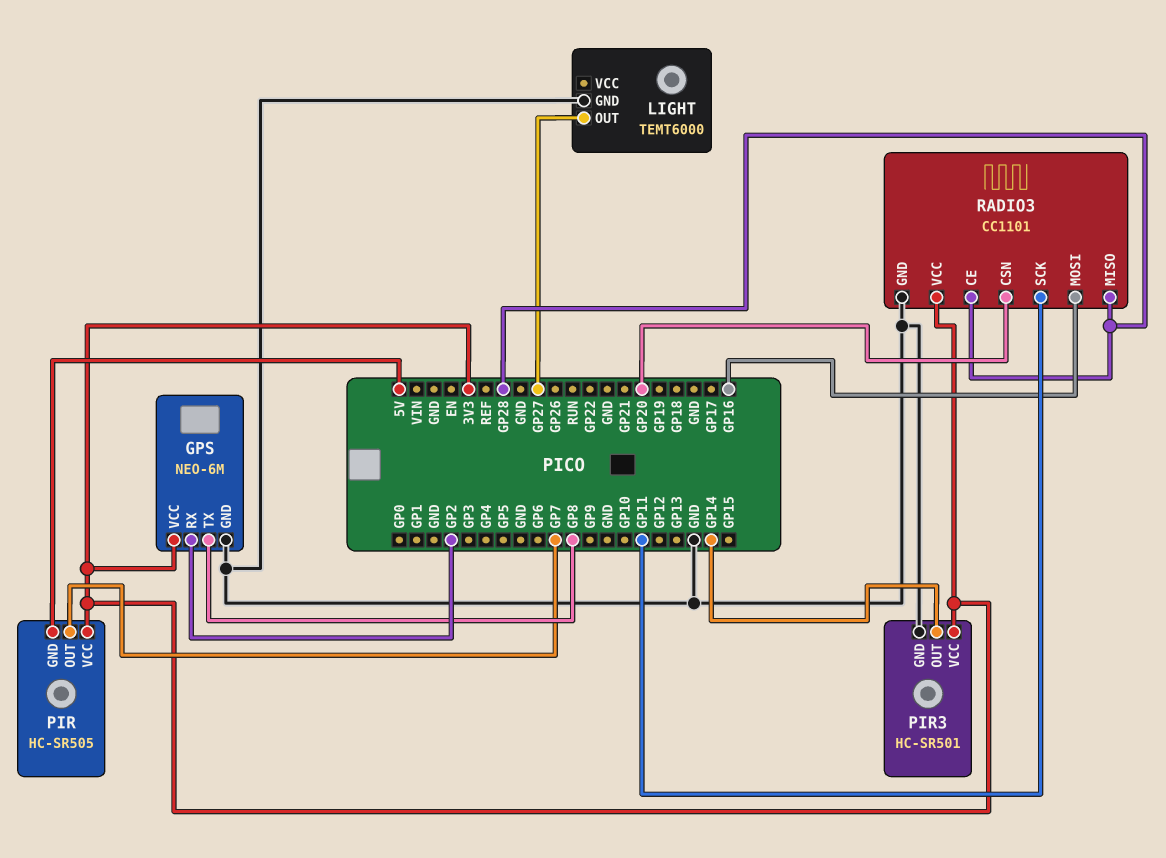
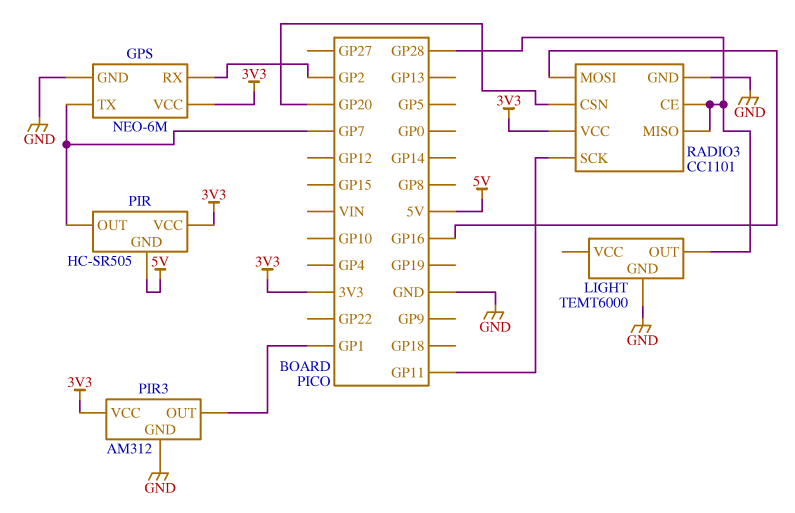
GPS pin TX: GP8 -> GP7
LIGHT pin OUT: GP27 -> GP28
PIR3: HC-SR501 -> AM312
PIR3 pin OUT: GP14 -> GP1

